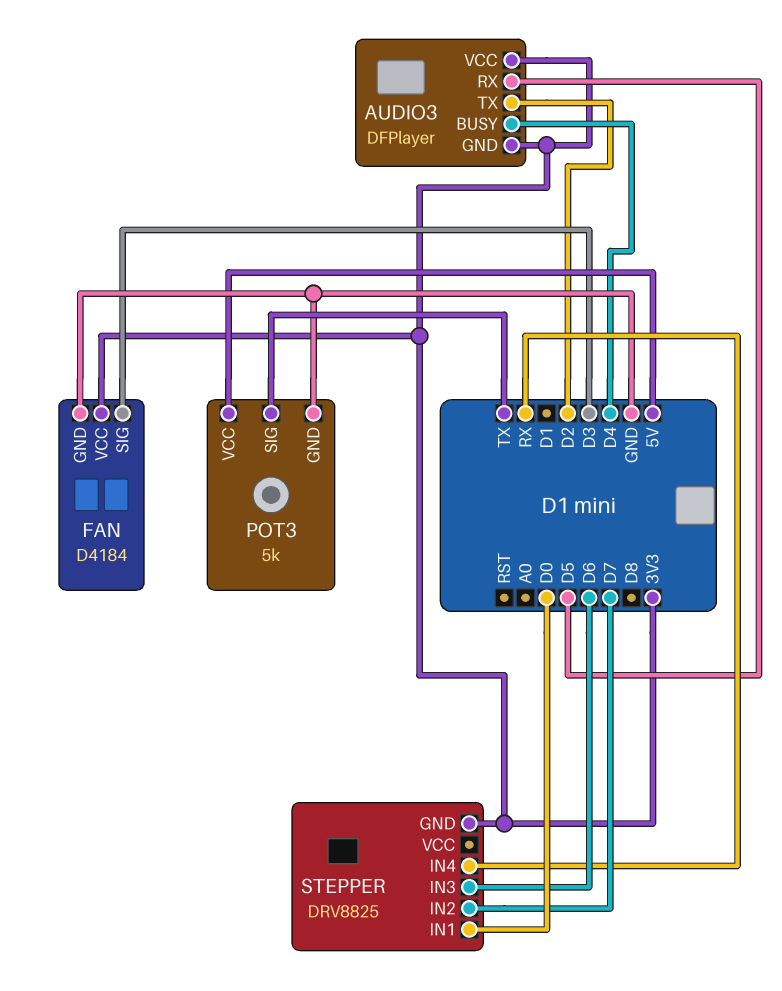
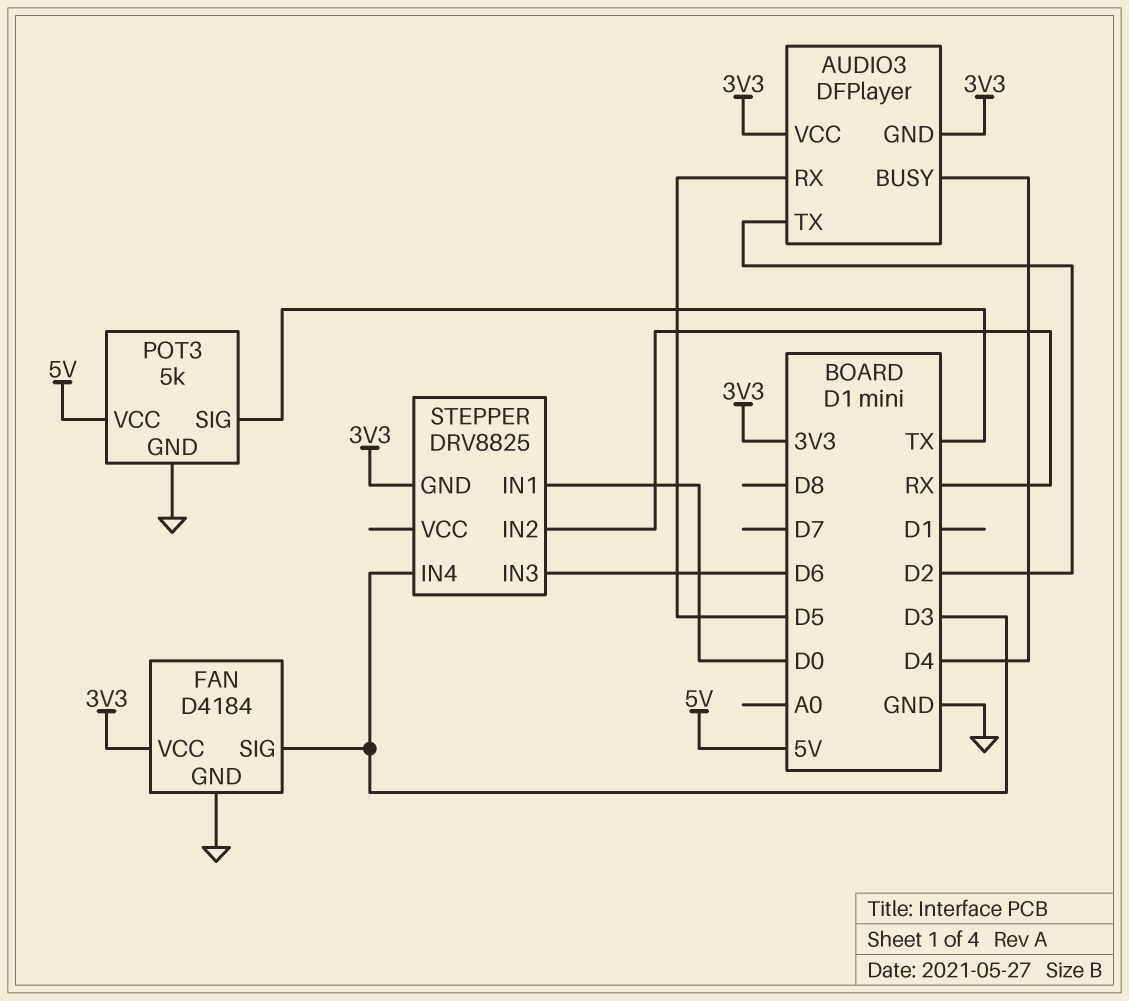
STEPPER pin IN2: D7 -> RX
STEPPER pin IN4: RX -> D3

